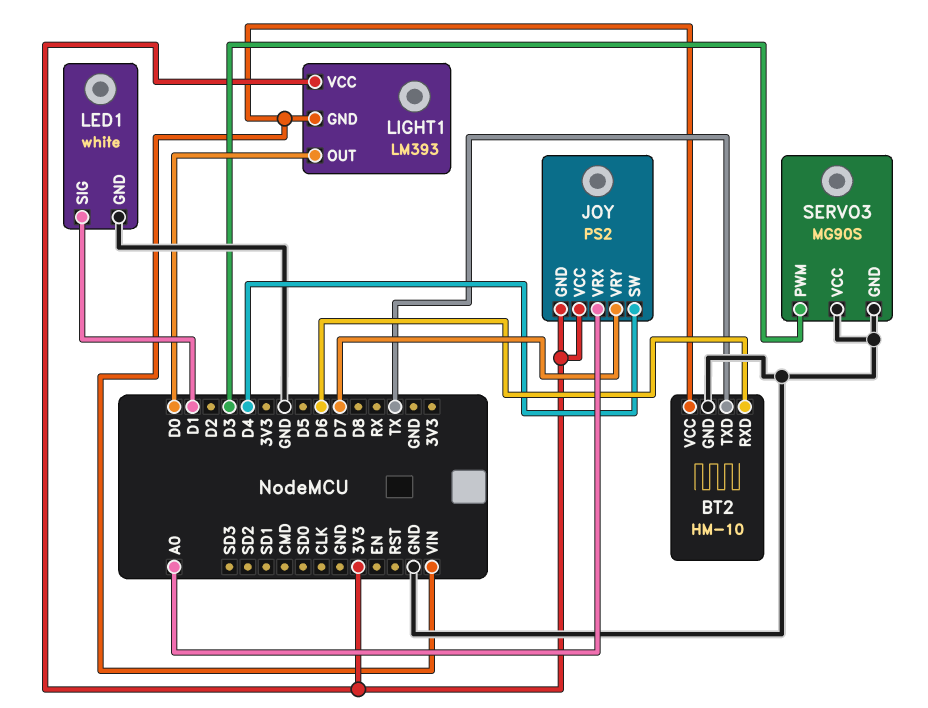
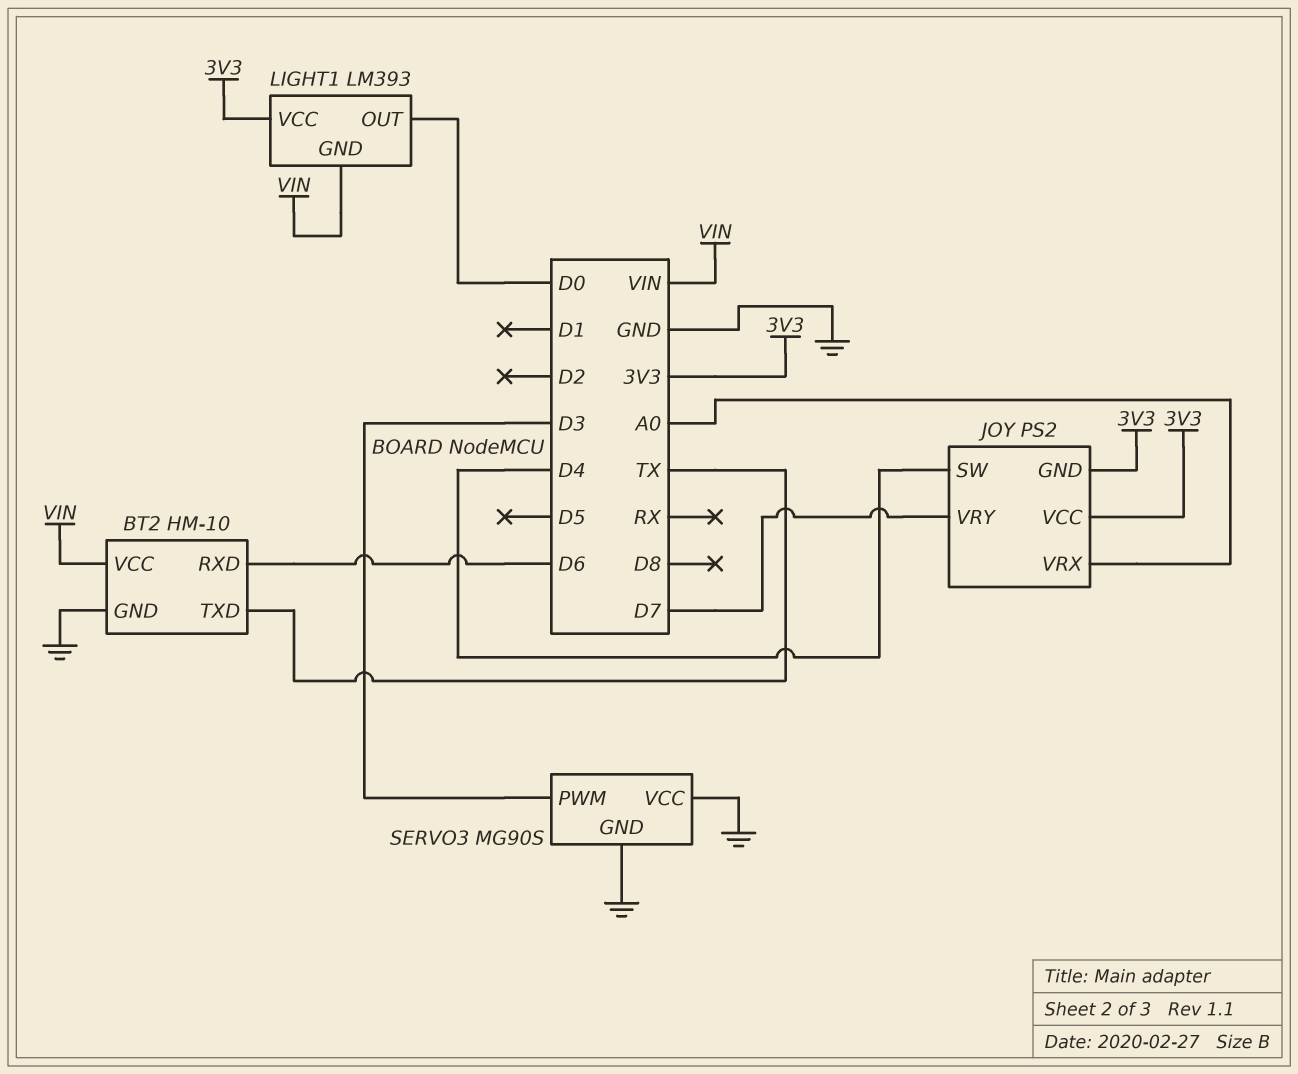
LED1: white -> none
LED1 pin GND: GND -> none
LED1 pin SIG: D1 -> none

